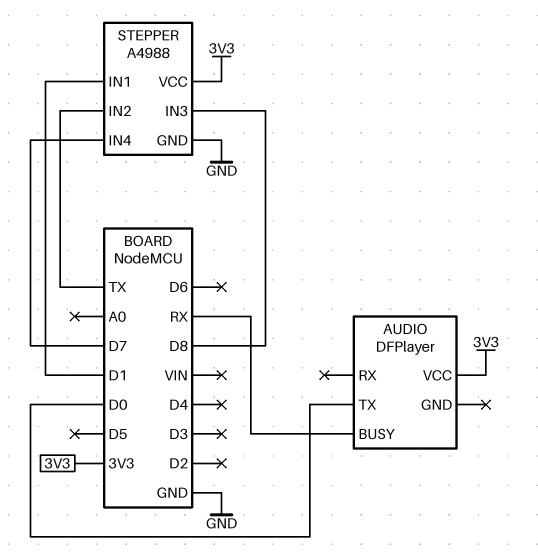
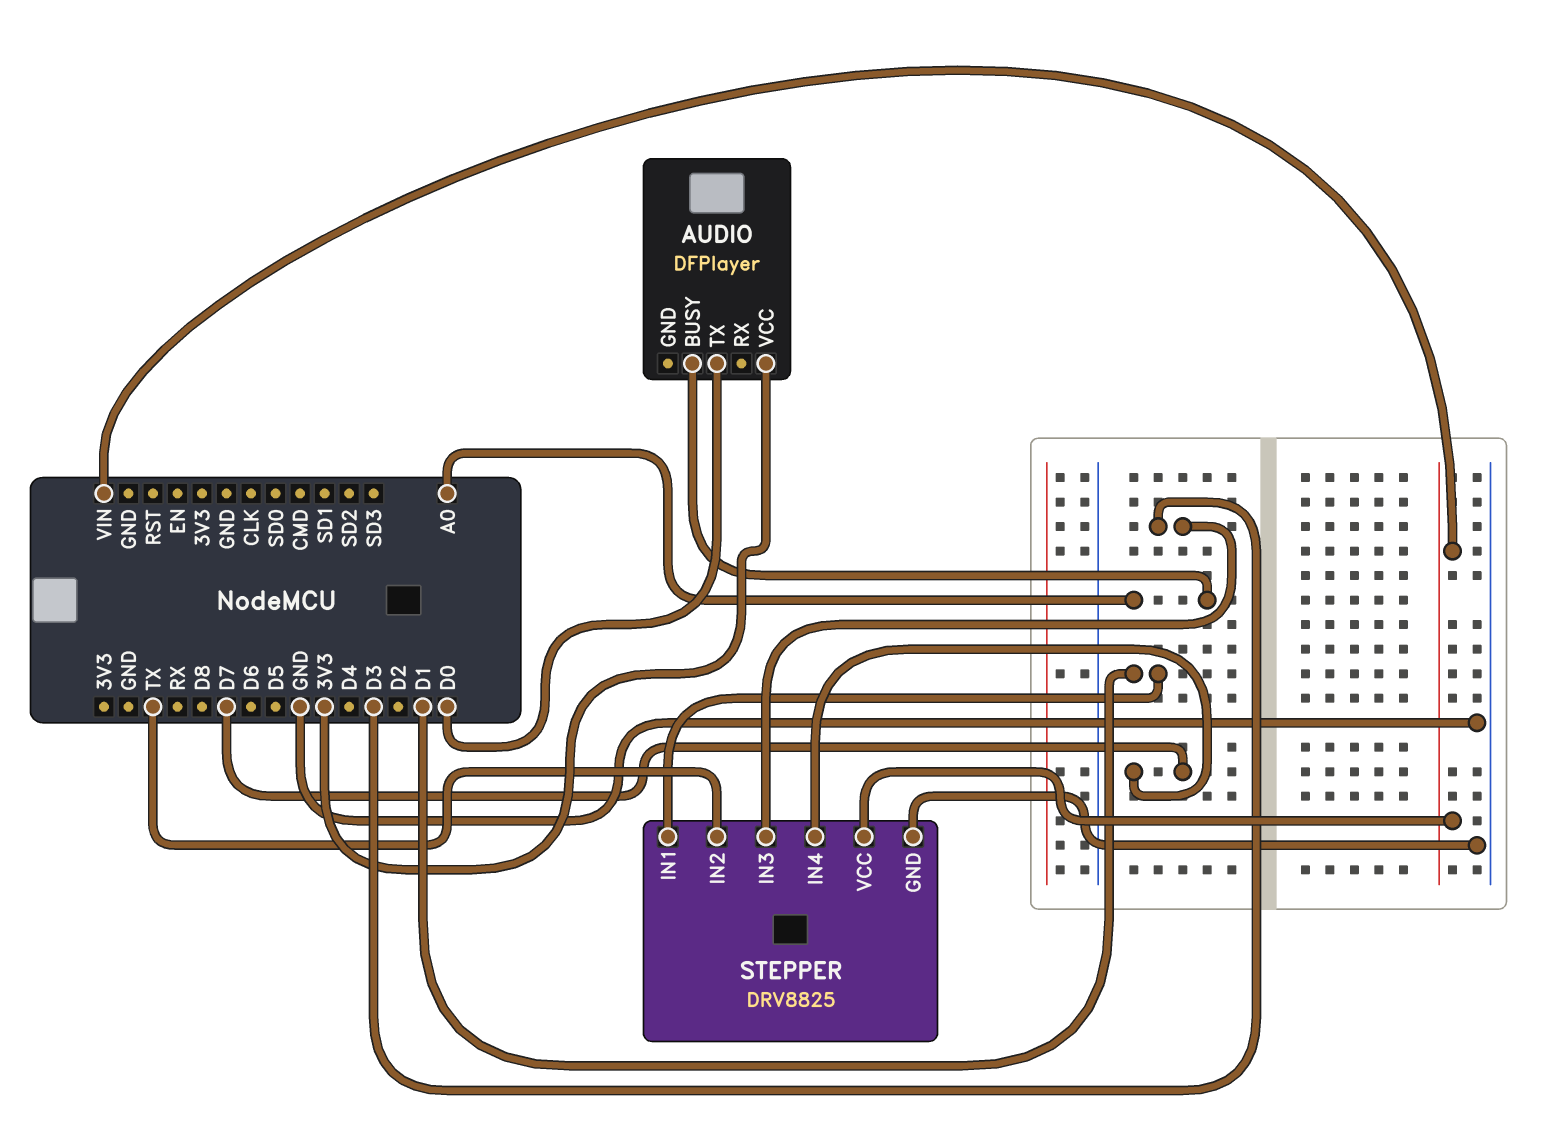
AUDIO pin BUSY: RX -> A0
STEPPER: A4988 -> DRV8825
STEPPER pin IN3: D8 -> D3
STEPPER pin VCC: 3V3 -> VIN

